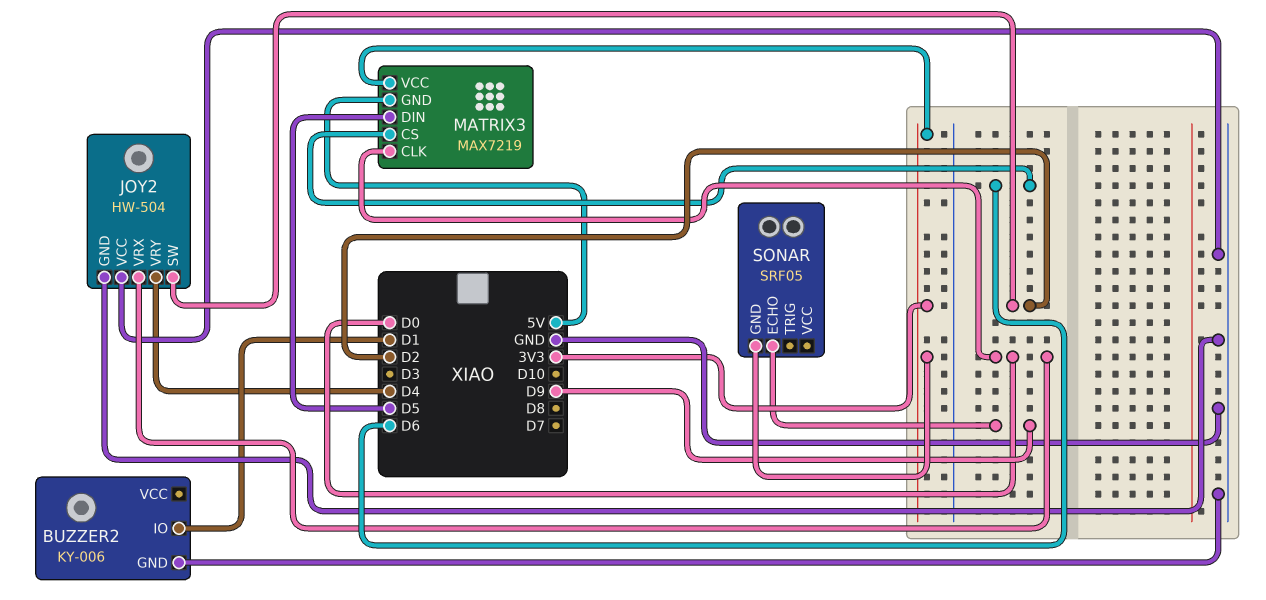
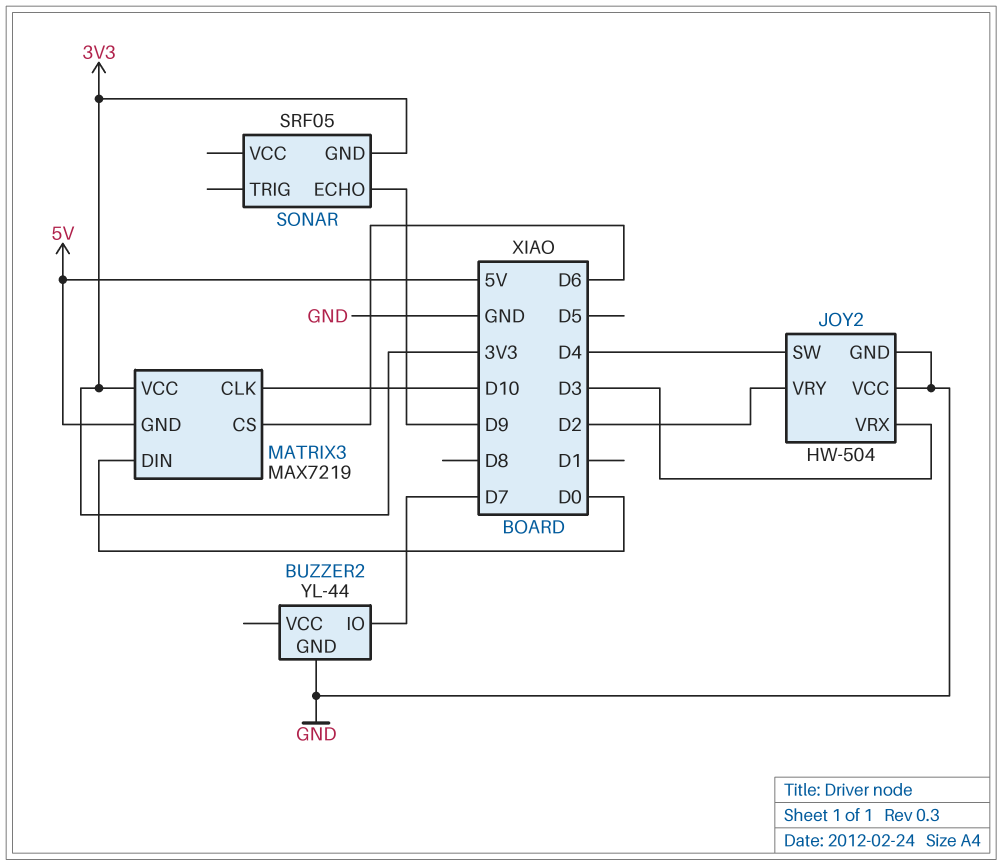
BUZZER2: KY-006 -> YL-44
BUZZER2 pin IO: D1 -> D7
JOY2 pin SW: D2 -> D4
JOY2 pin VRX: D0 -> D3
JOY2 pin VRY: D4 -> D2
MATRIX3 pin CLK: D0 -> D10
MATRIX3 pin DIN: D5 -> D0

